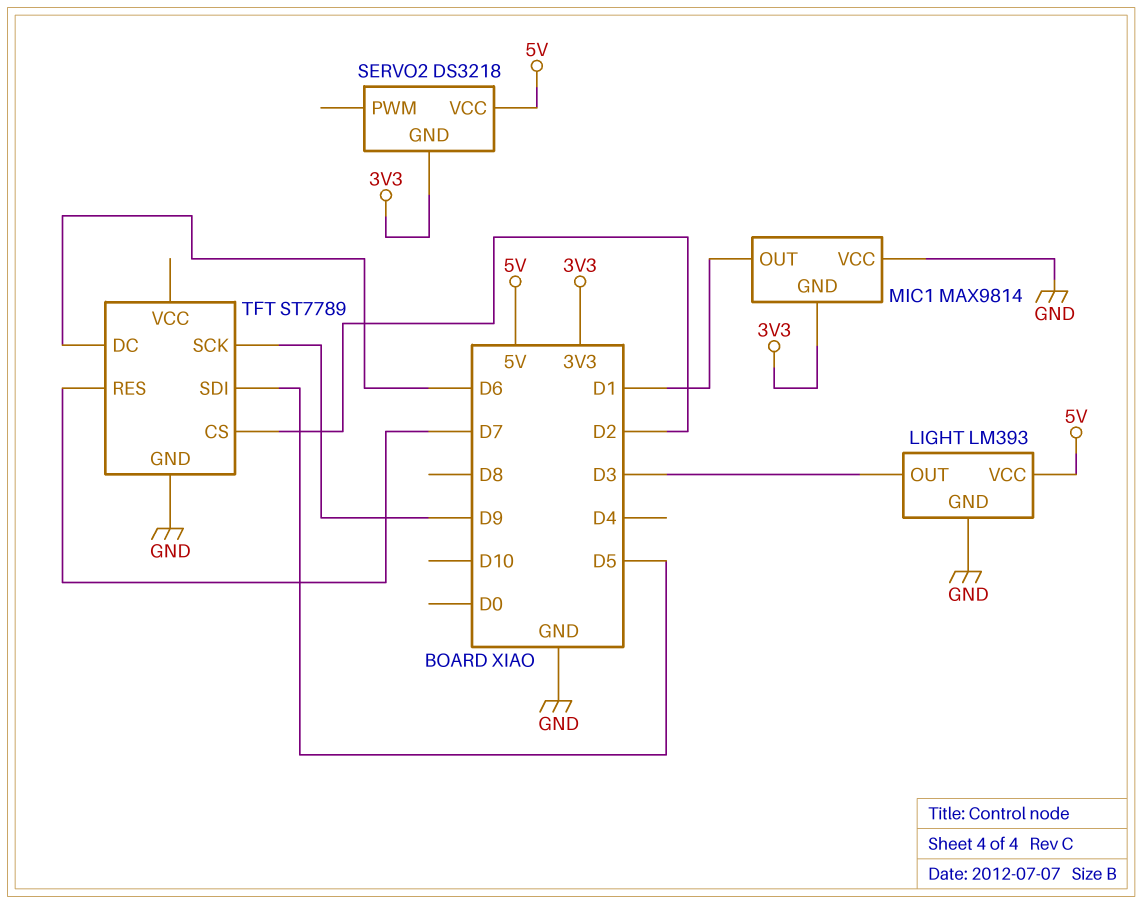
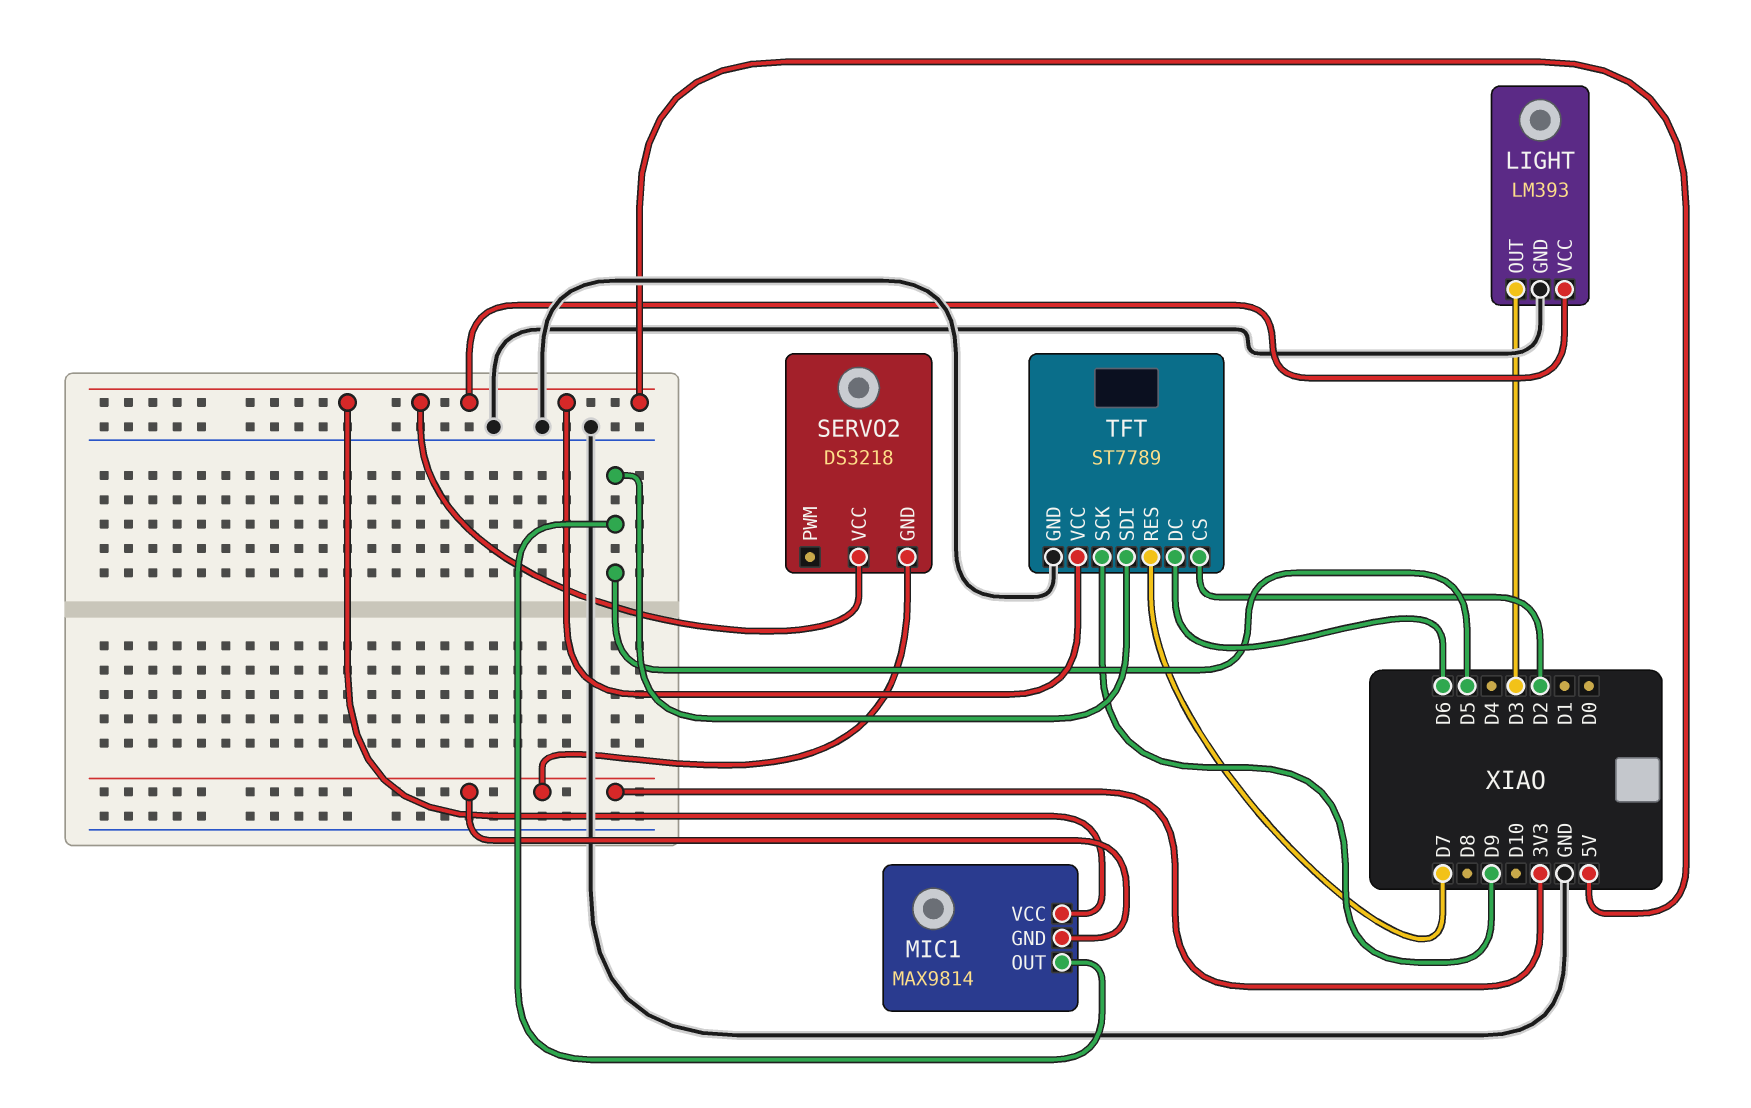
MIC1 pin OUT: D1 -> D5
MIC1 pin VCC: GND -> 5V
TFT pin VCC: none -> 5V

